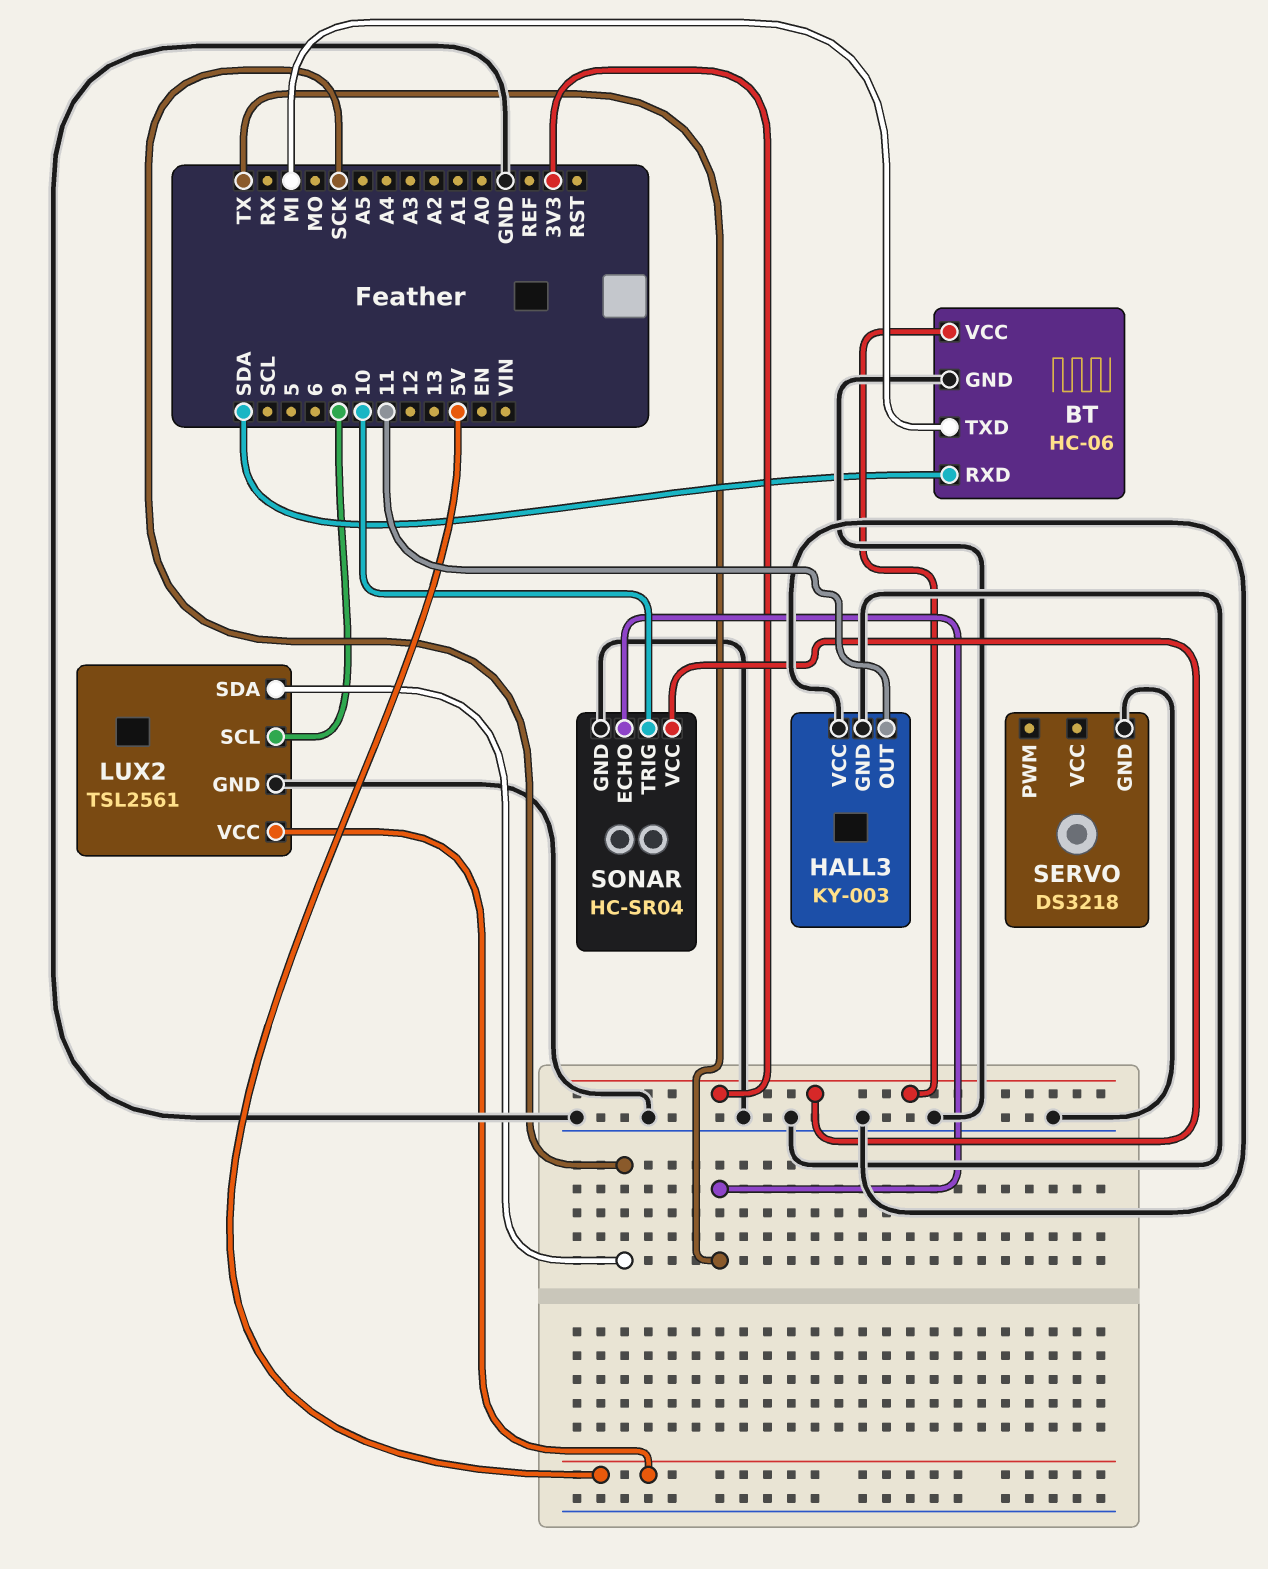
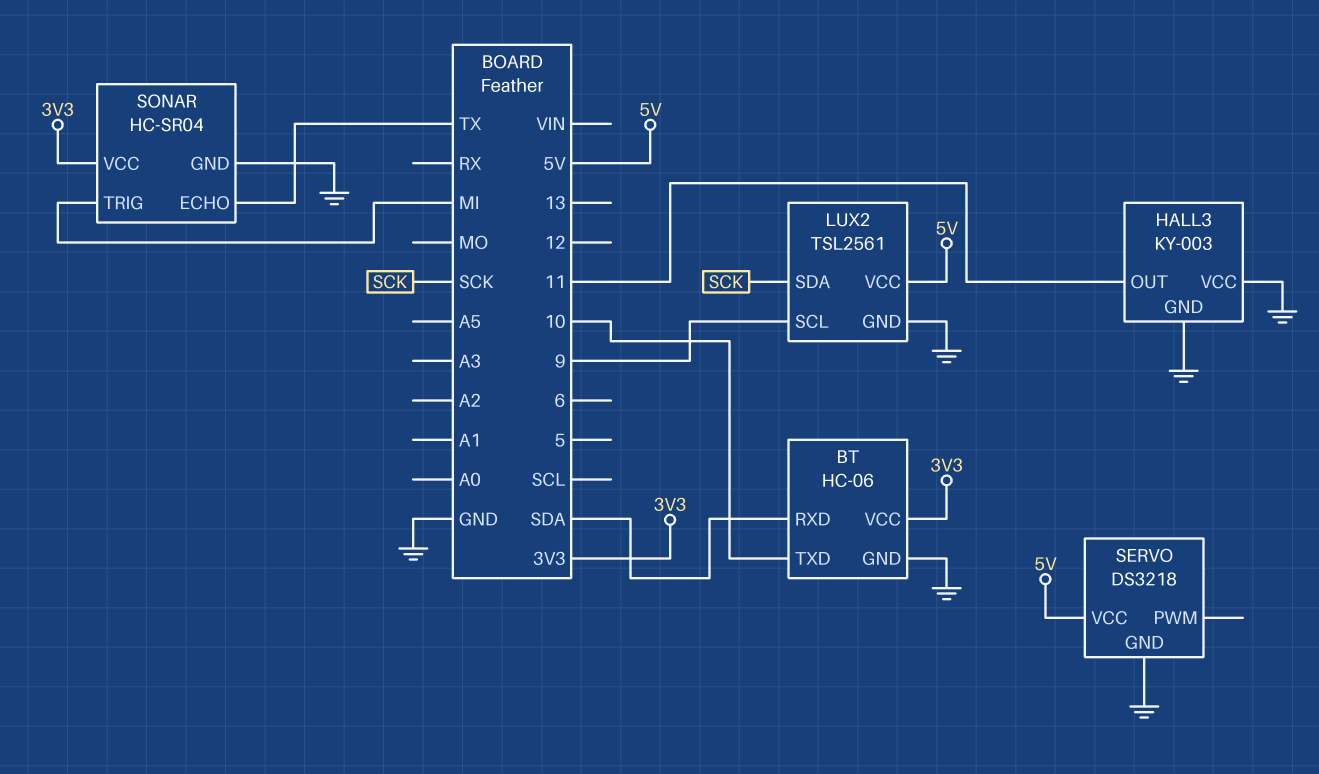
BT pin TXD: MI -> 10
SERVO pin VCC: none -> 5V
SONAR pin TRIG: 10 -> MI

